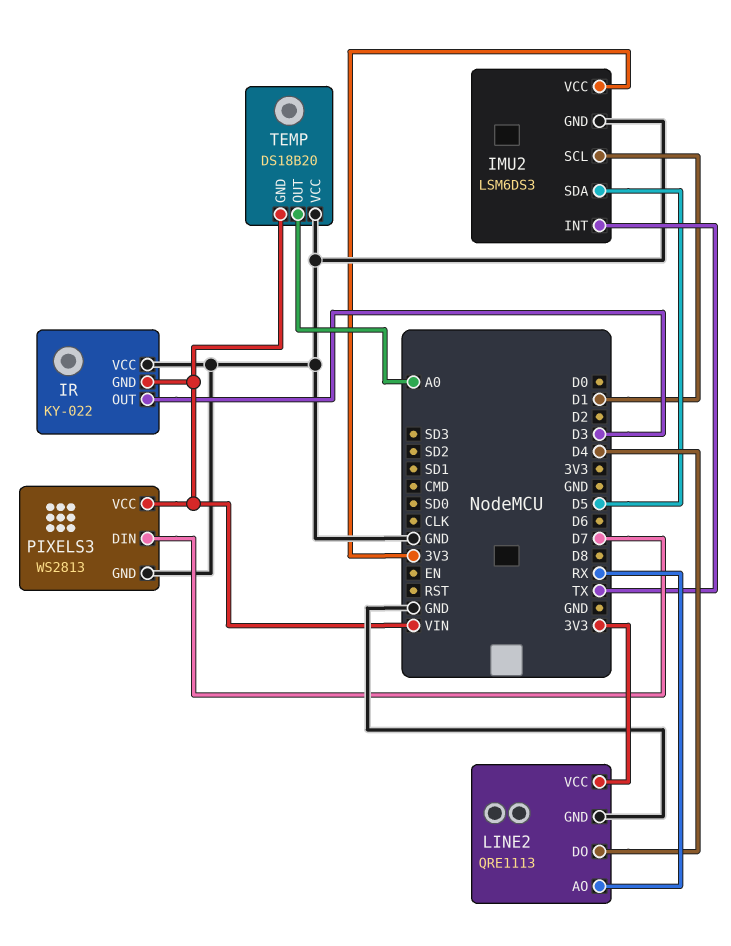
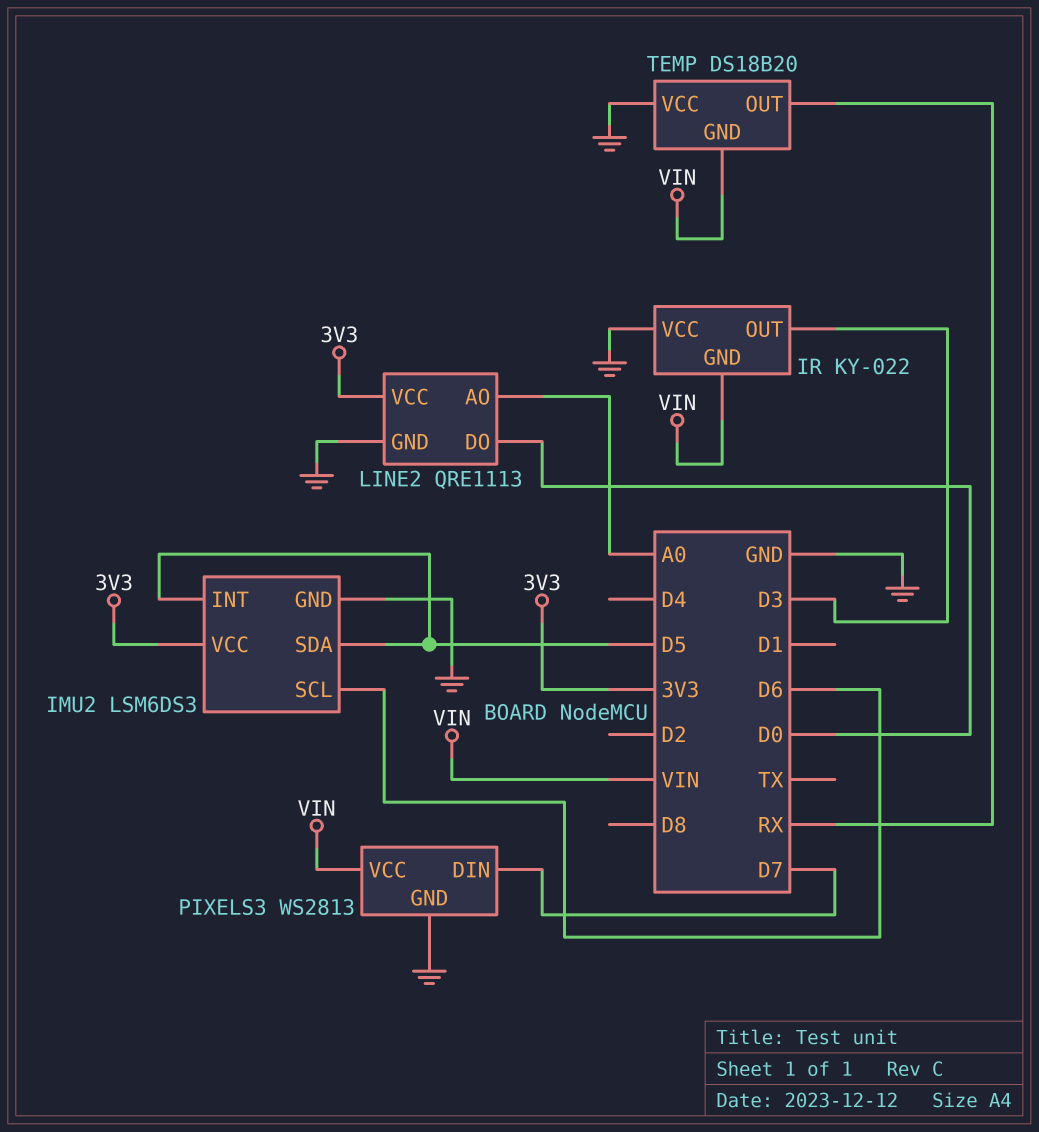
IMU2 pin INT: TX -> D5
IMU2 pin SCL: D1 -> D6
LINE2 pin AO: RX -> A0
LINE2 pin DO: D4 -> D0
TEMP pin OUT: A0 -> RX

